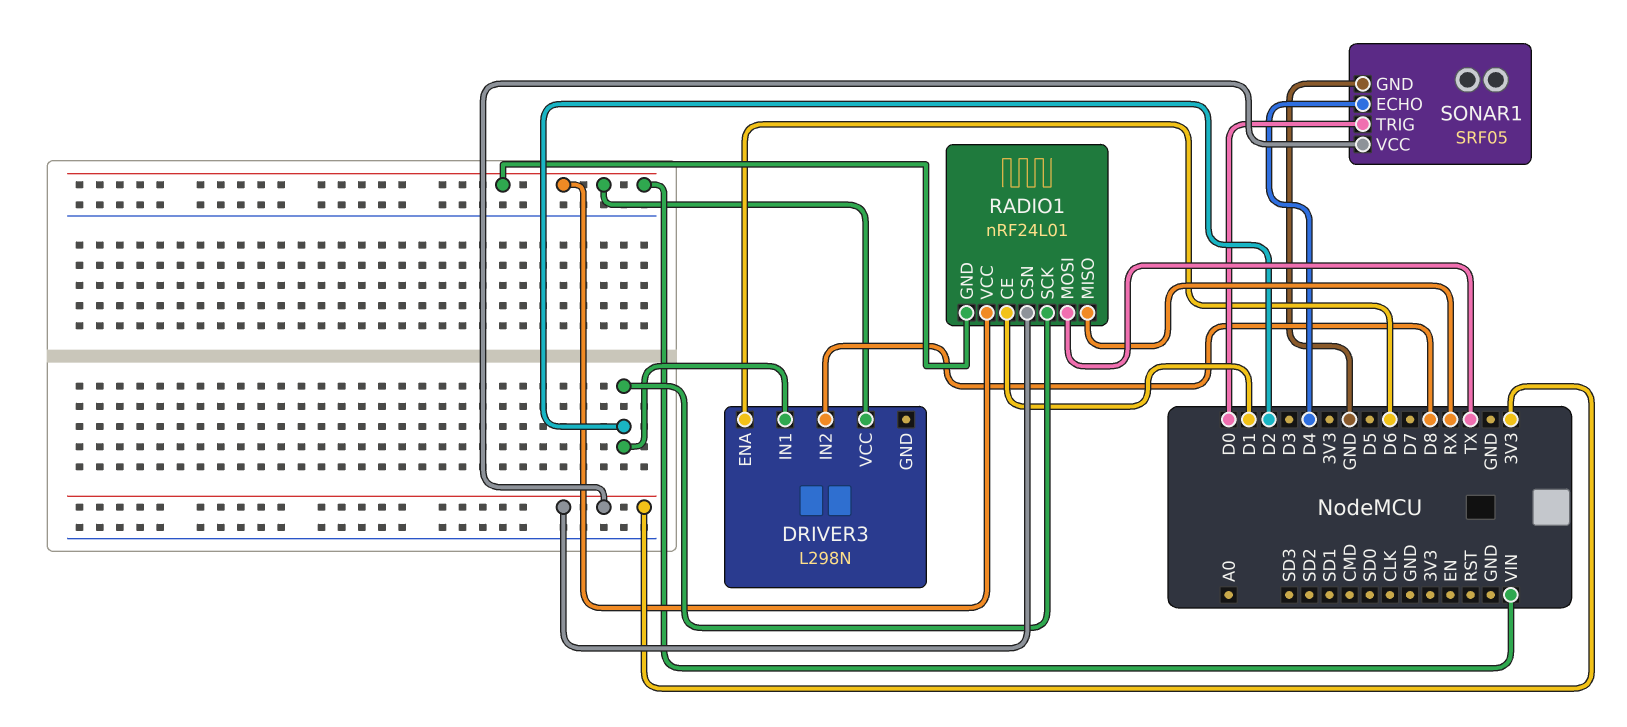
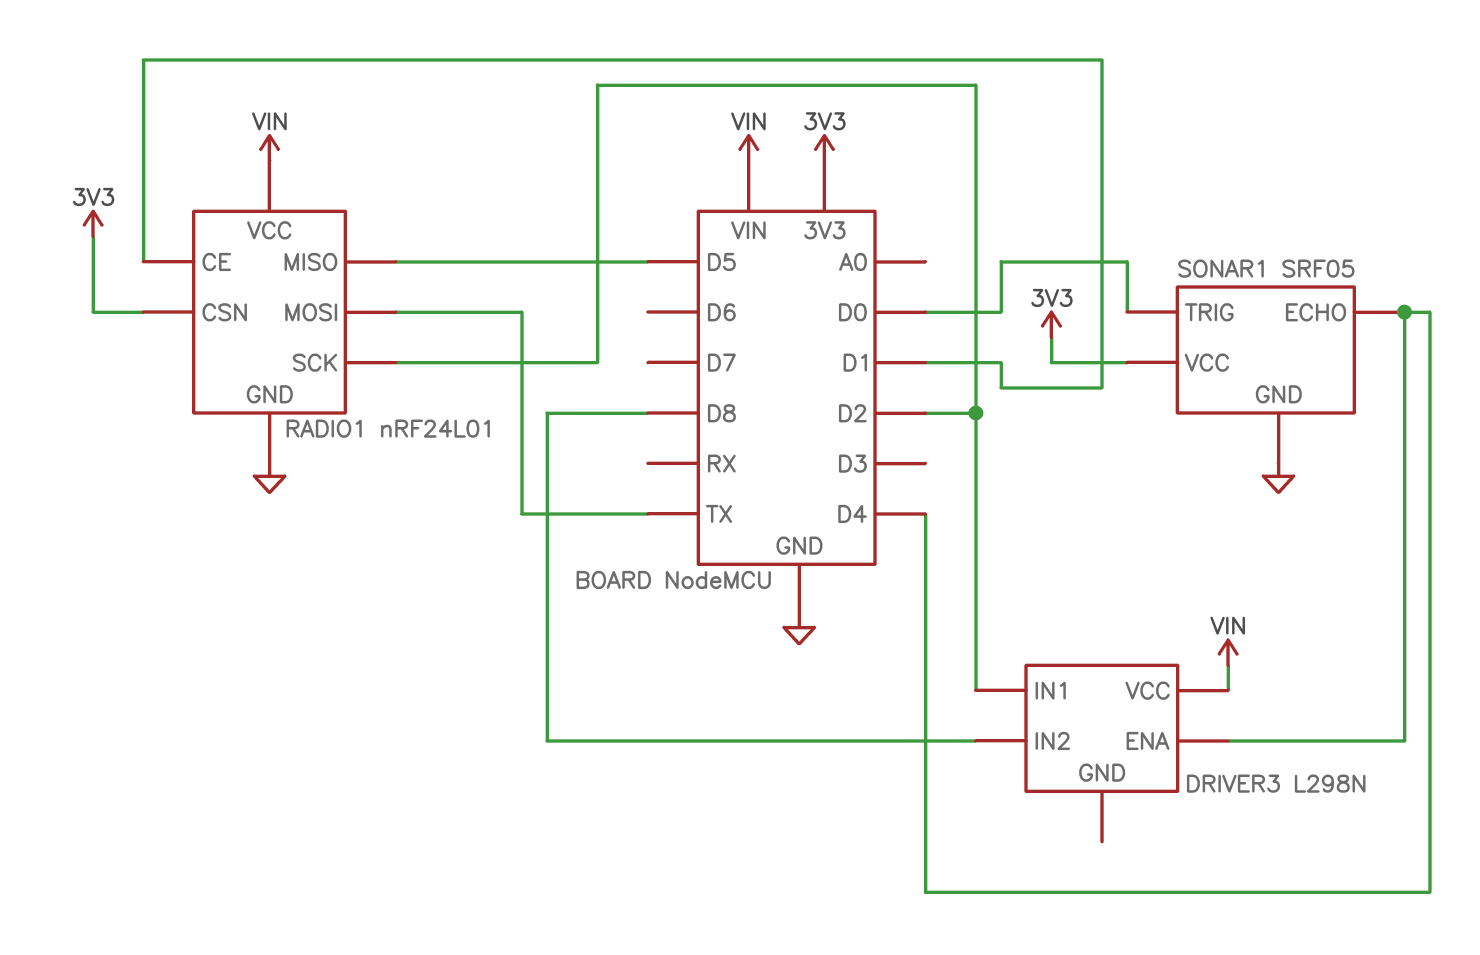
DRIVER3 pin ENA: D6 -> D4
RADIO1 pin GND: VIN -> GND
RADIO1 pin MISO: RX -> D5

